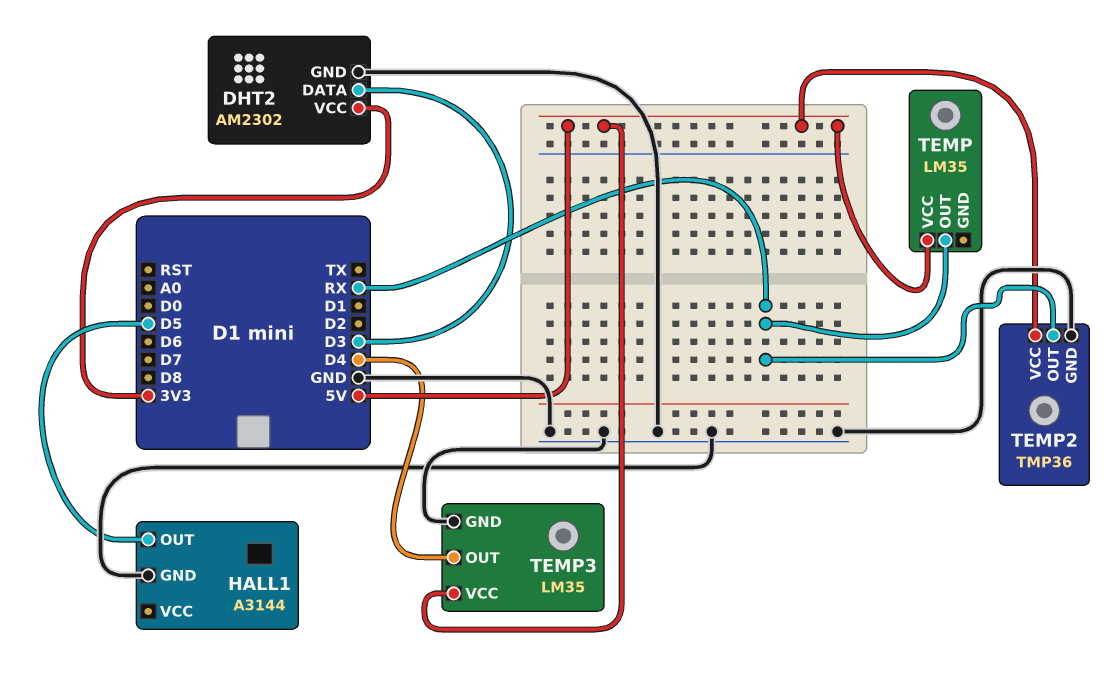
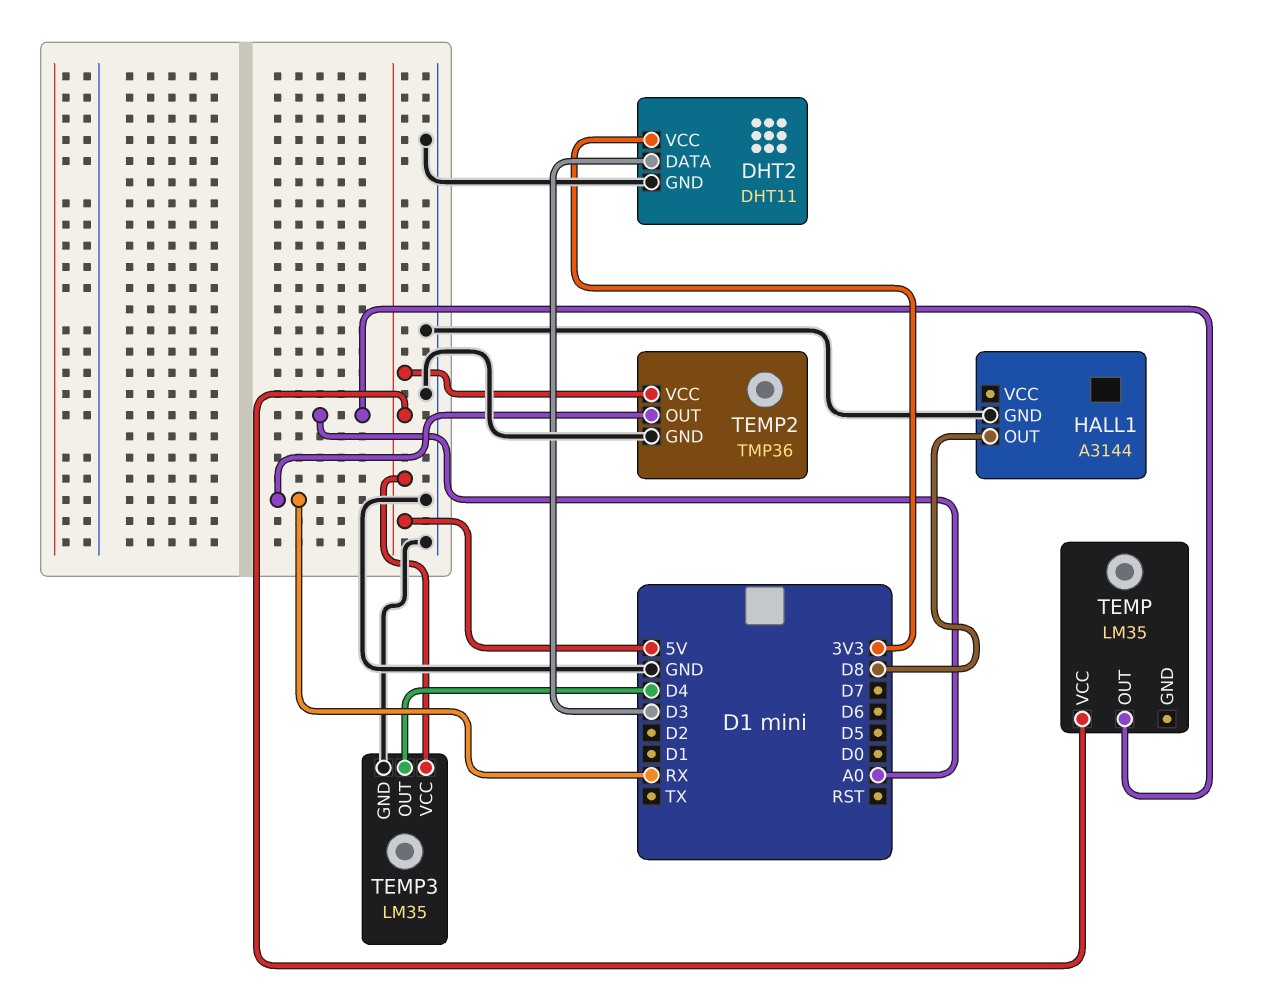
DHT2: AM2302 -> DHT11
HALL1 pin OUT: D5 -> D8
TEMP pin OUT: RX -> A0

